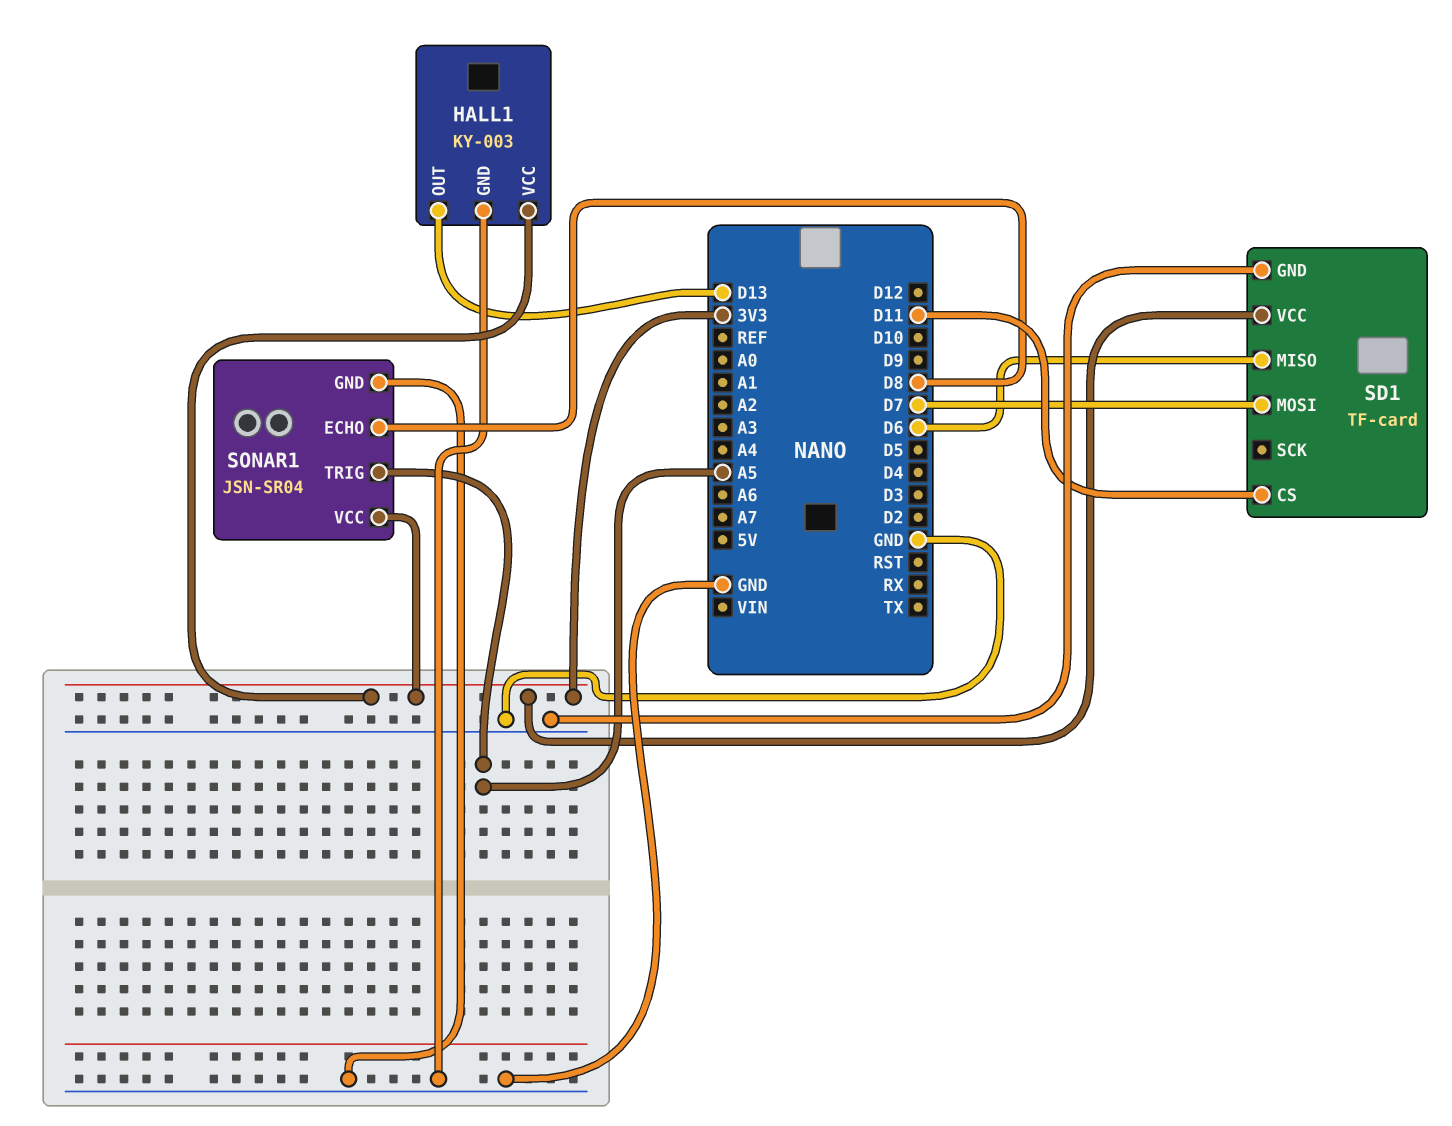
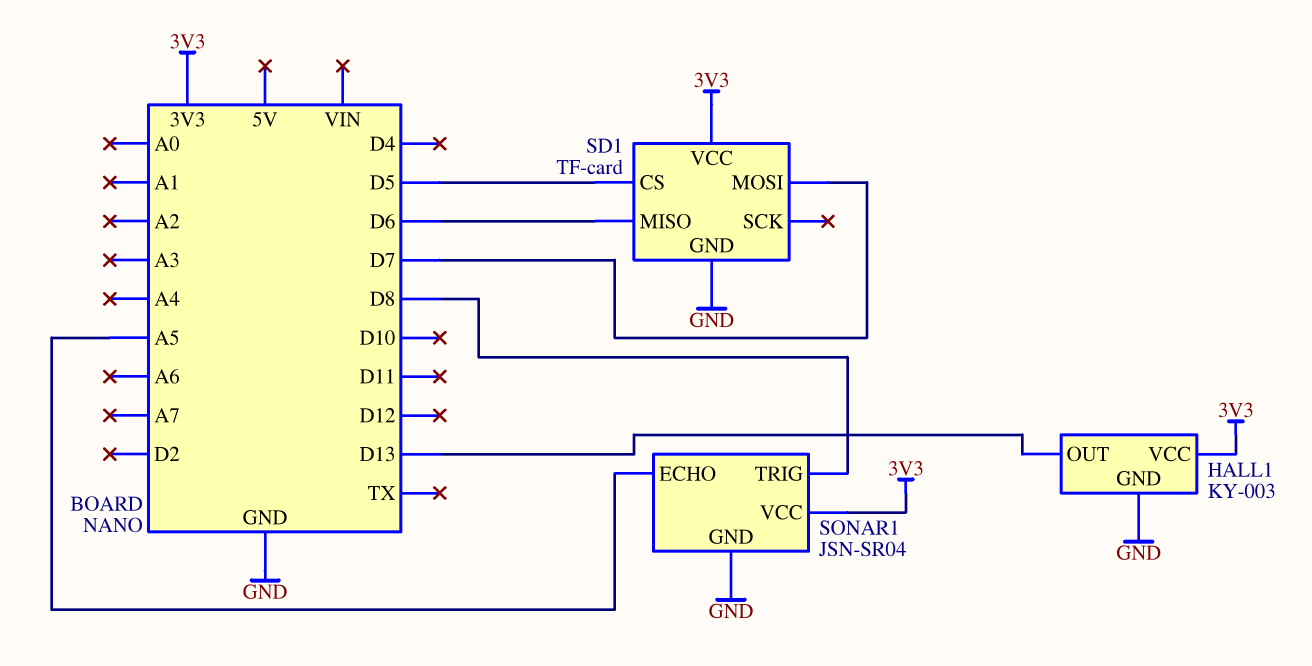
SD1 pin CS: D11 -> D5
SONAR1 pin ECHO: D8 -> A5
SONAR1 pin TRIG: A5 -> D8

